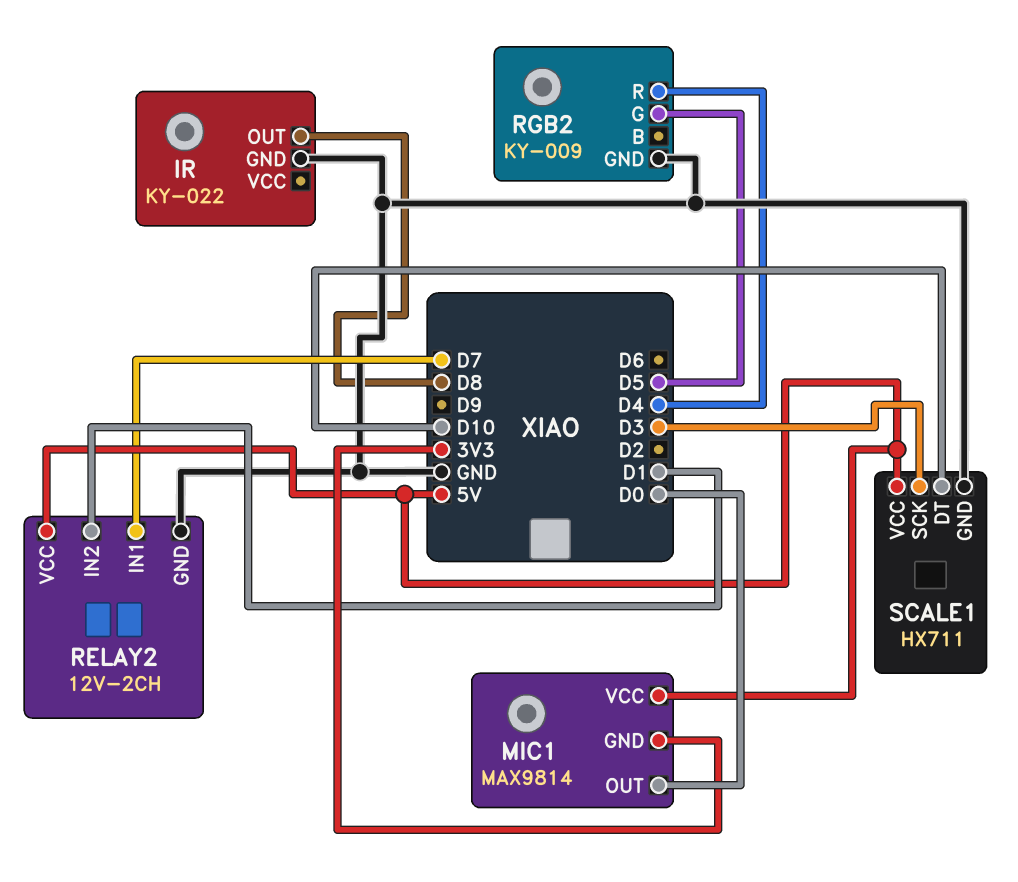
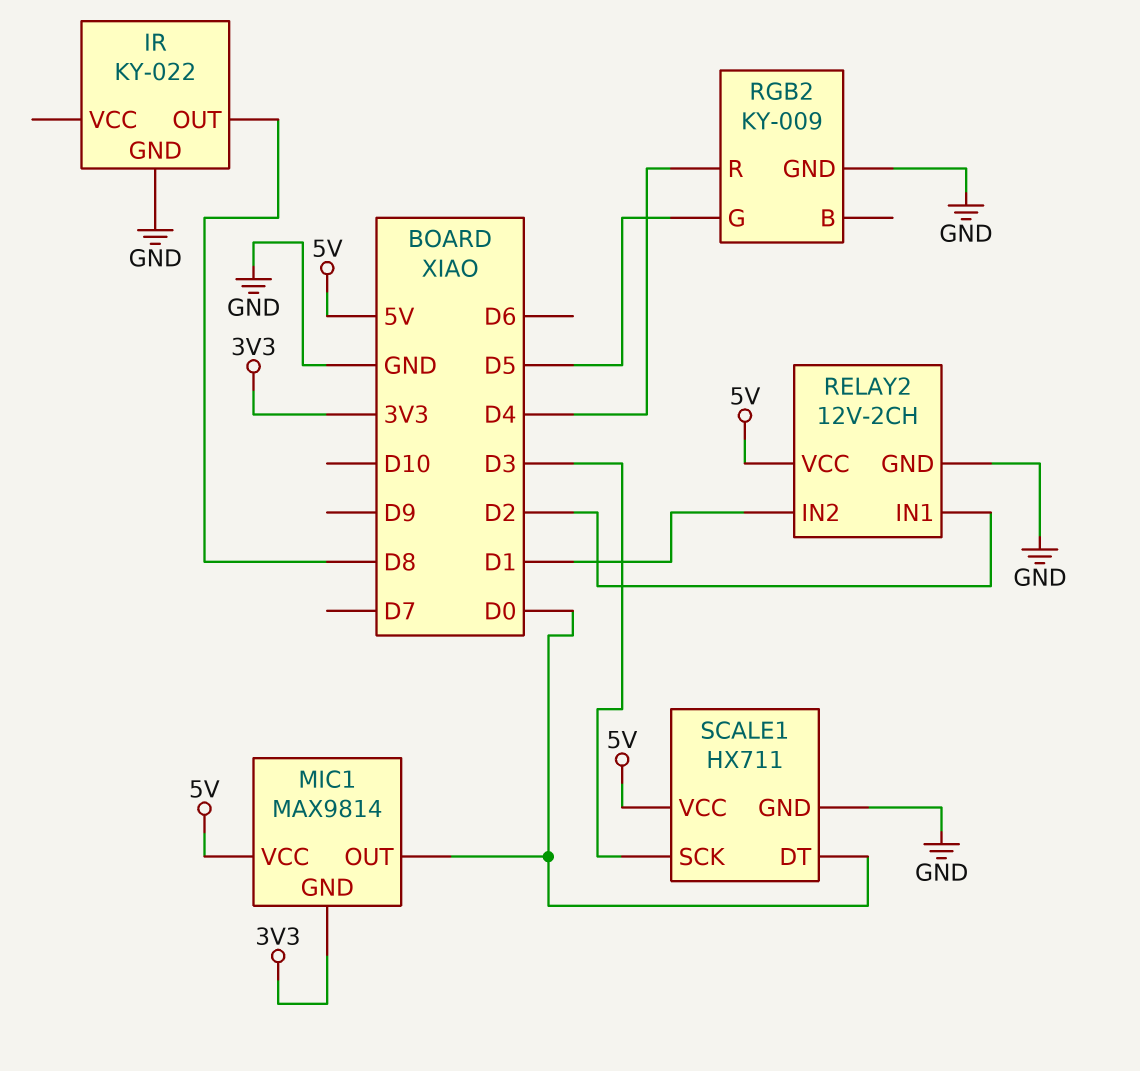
RELAY2 pin IN1: D7 -> D2
SCALE1 pin DT: D10 -> D0

